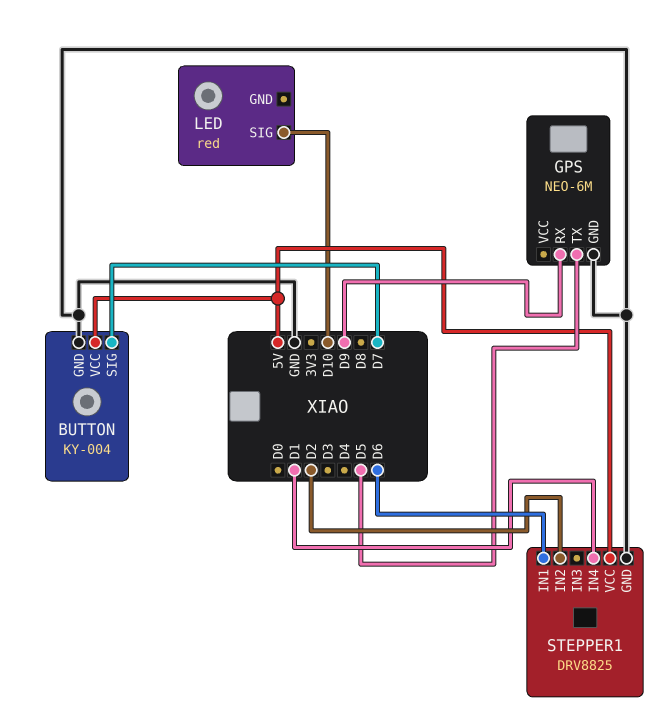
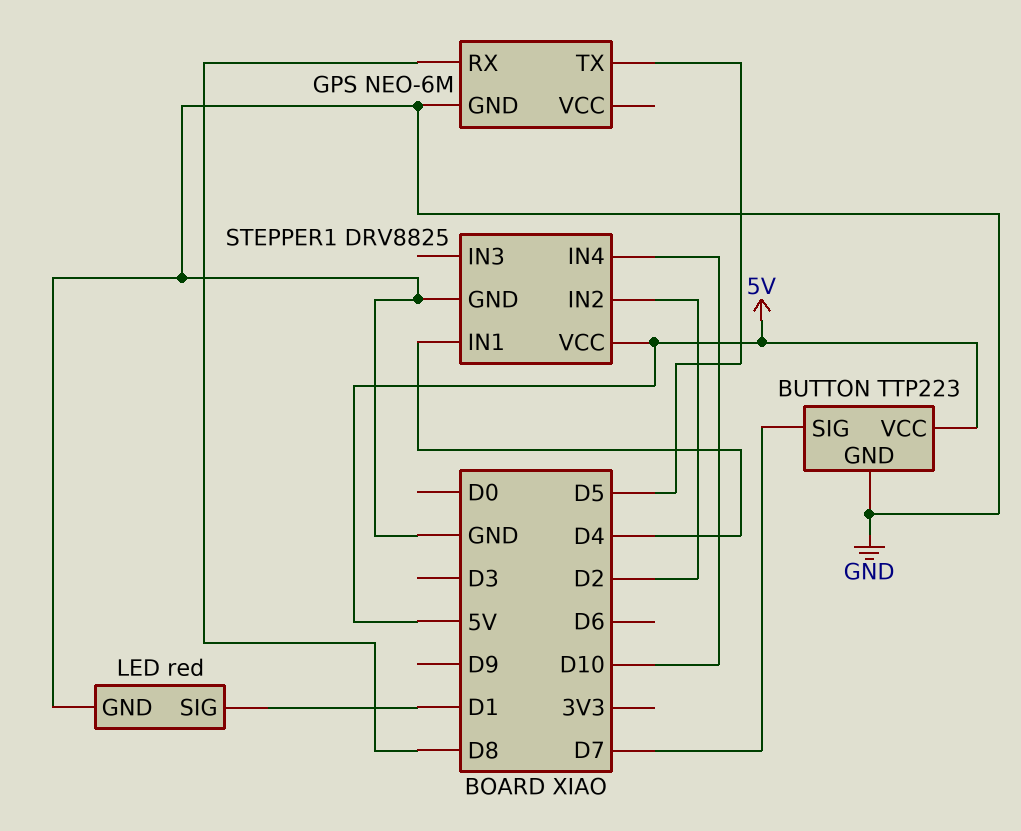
BUTTON: KY-004 -> TTP223
GPS pin RX: D9 -> D8
LED pin GND: none -> GND
LED pin SIG: D10 -> D1
STEPPER1 pin IN1: D6 -> D4
STEPPER1 pin IN4: D1 -> D10

